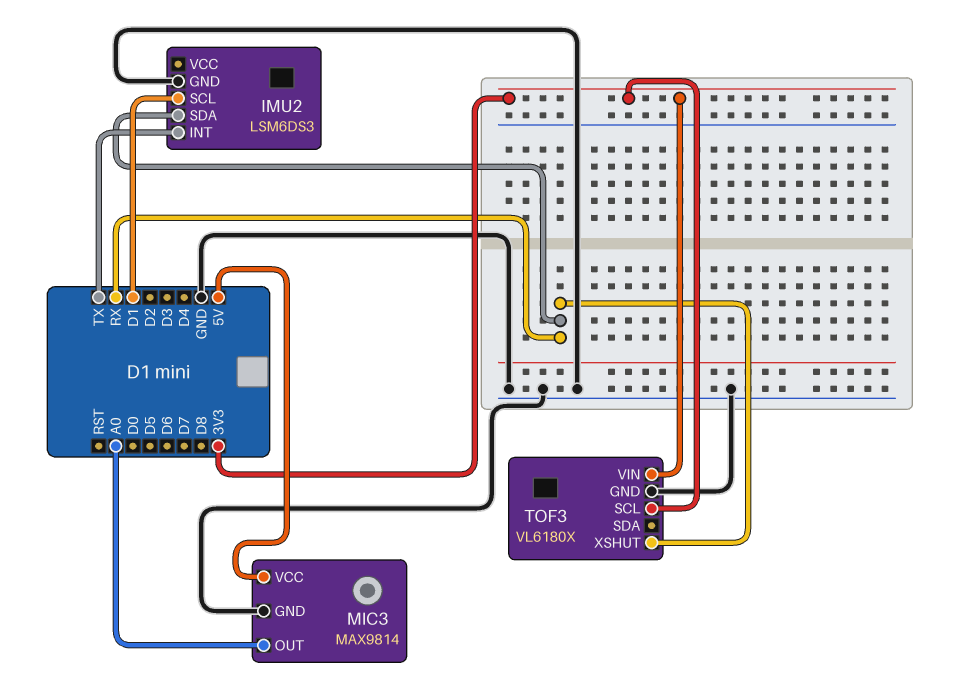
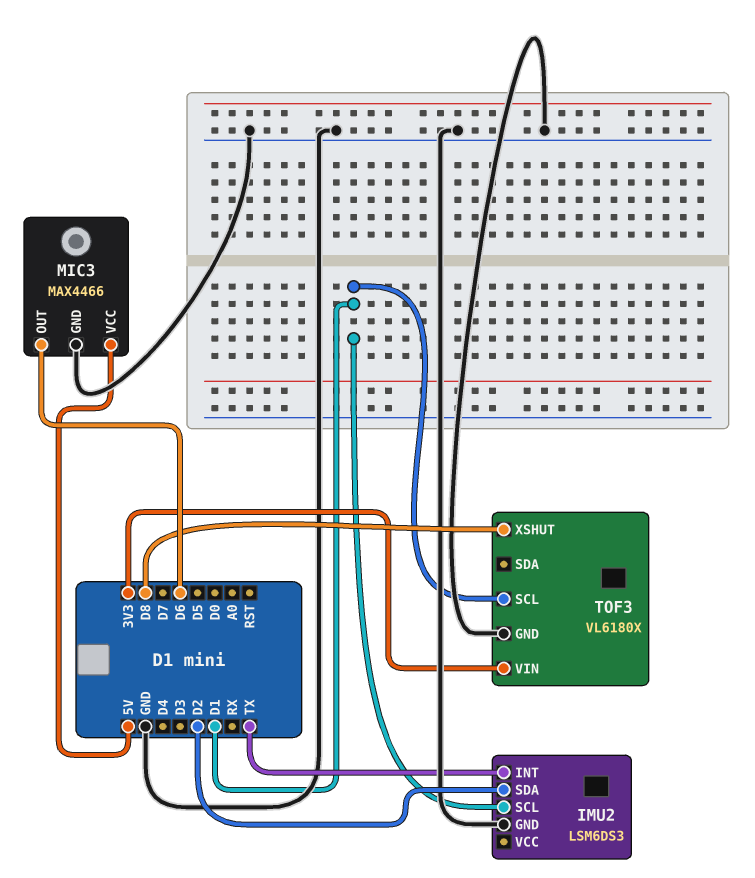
IMU2 pin SDA: RX -> D2
MIC3: MAX9814 -> MAX4466
MIC3 pin OUT: A0 -> D6
TOF3 pin SCL: 3V3 -> D1
TOF3 pin XSHUT: RX -> D8

